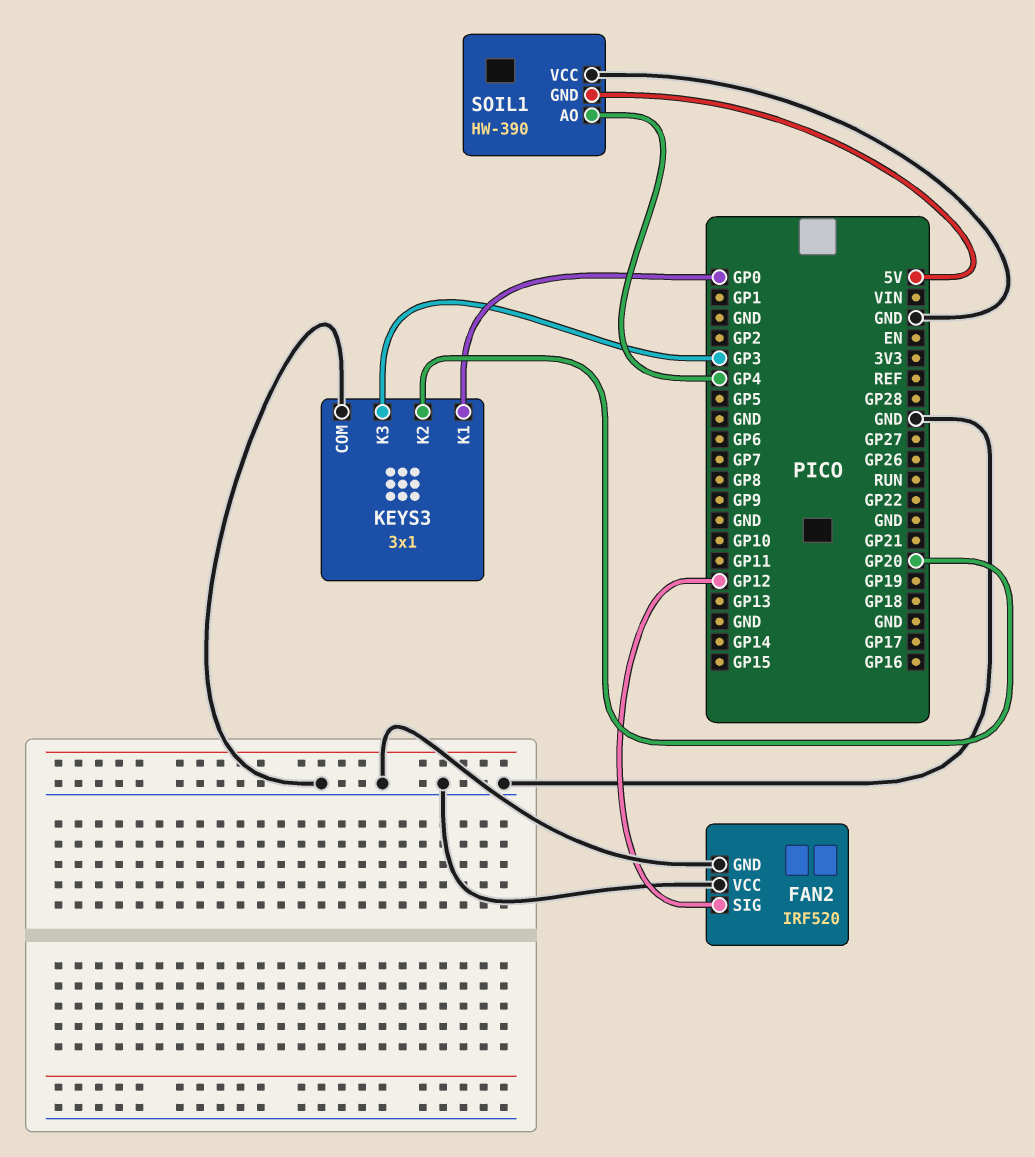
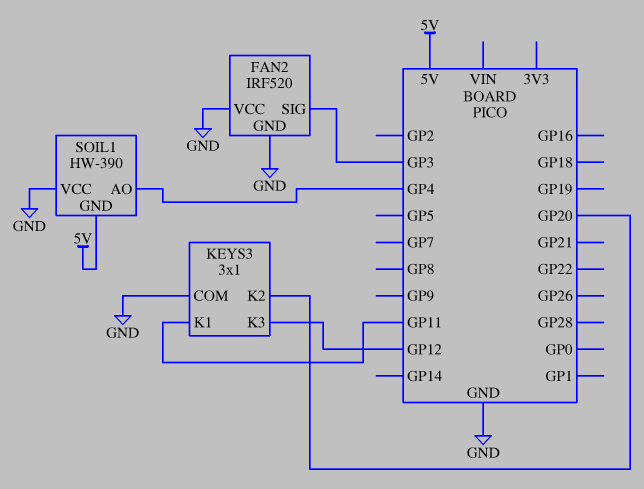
FAN2 pin SIG: GP12 -> GP3
KEYS3 pin K1: GP0 -> GP11
KEYS3 pin K3: GP3 -> GP12

